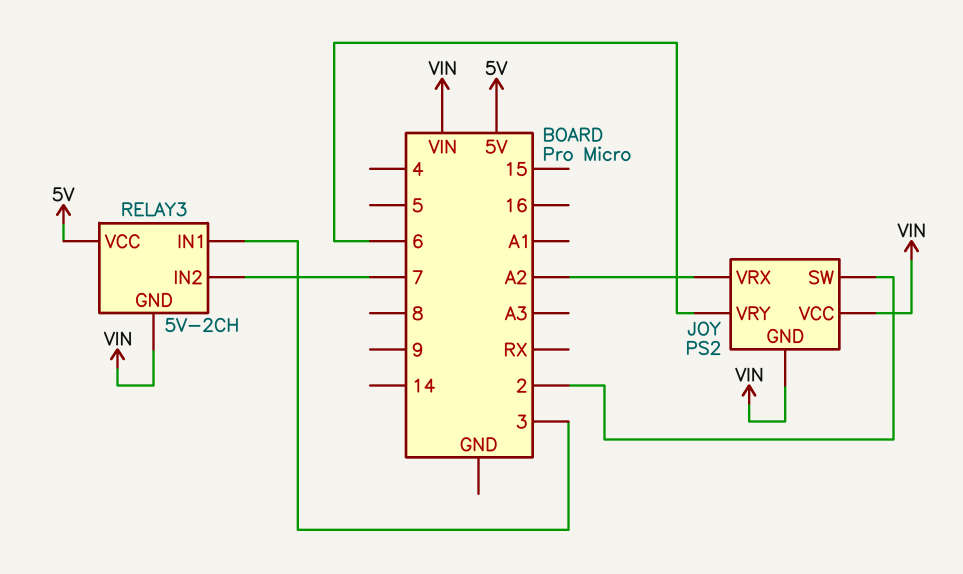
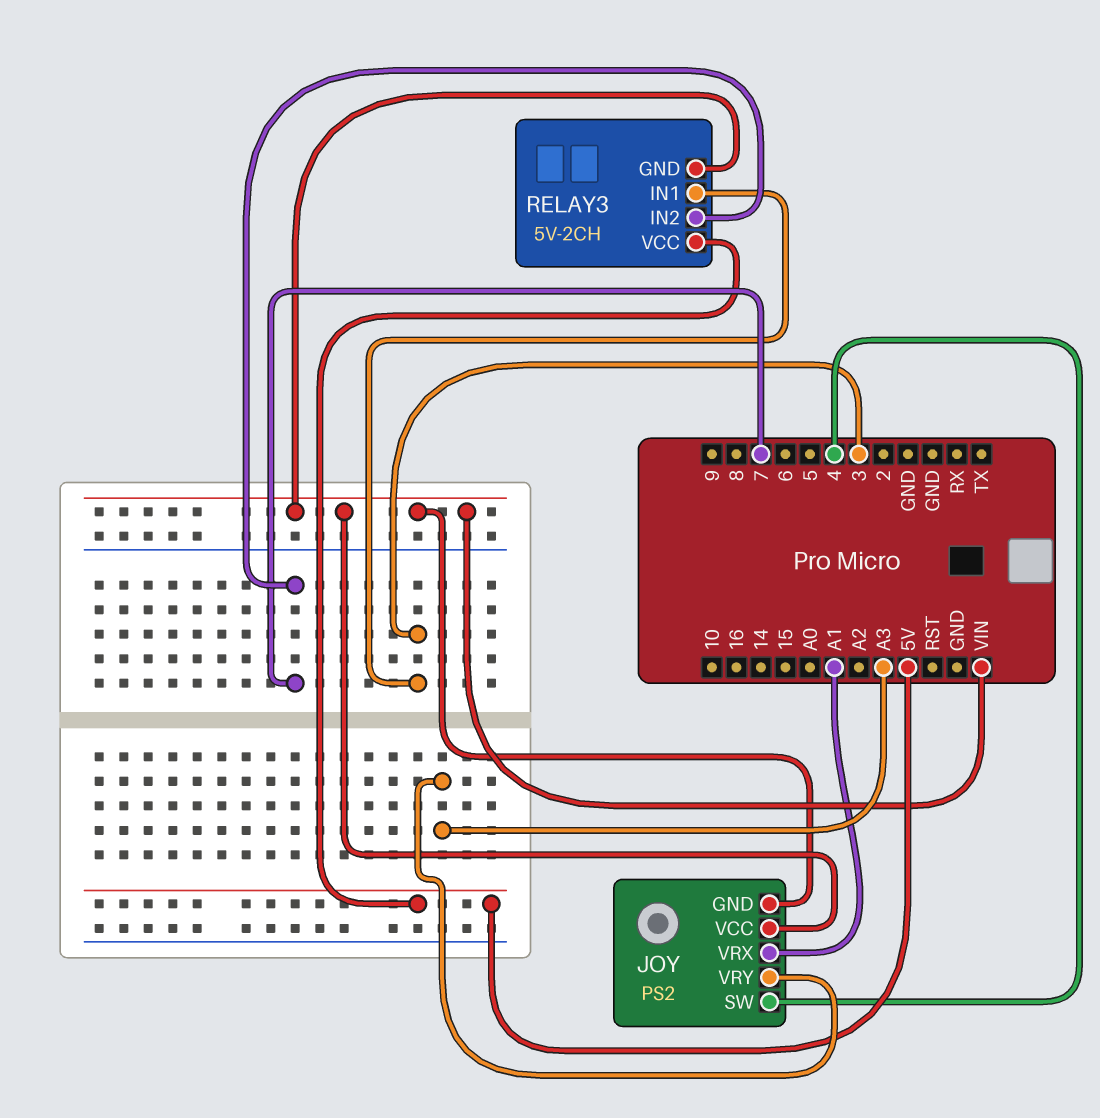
JOY pin SW: 2 -> 4
JOY pin VRX: A2 -> A1
JOY pin VRY: 6 -> A3

